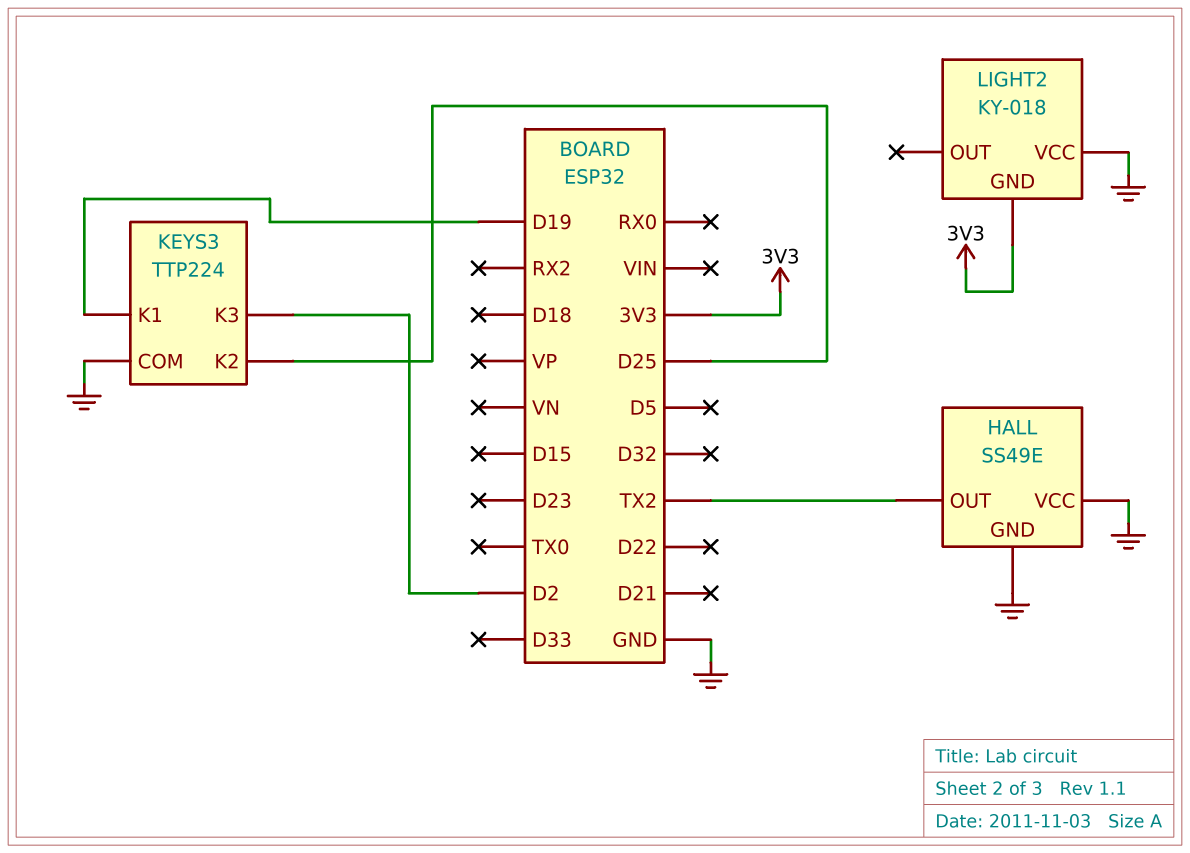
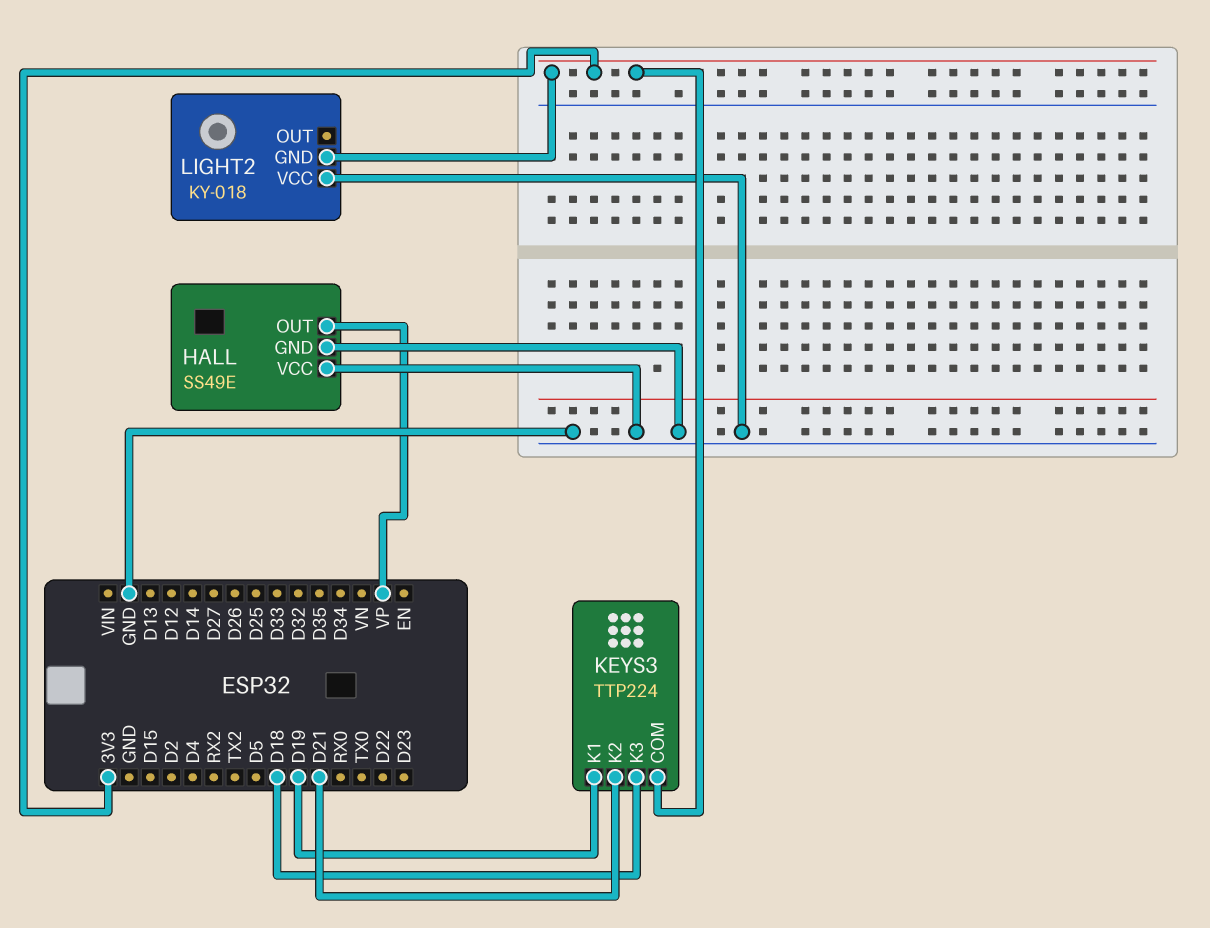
HALL pin OUT: TX2 -> VP
KEYS3 pin COM: GND -> 3V3
KEYS3 pin K2: D25 -> D21
KEYS3 pin K3: D2 -> D18

